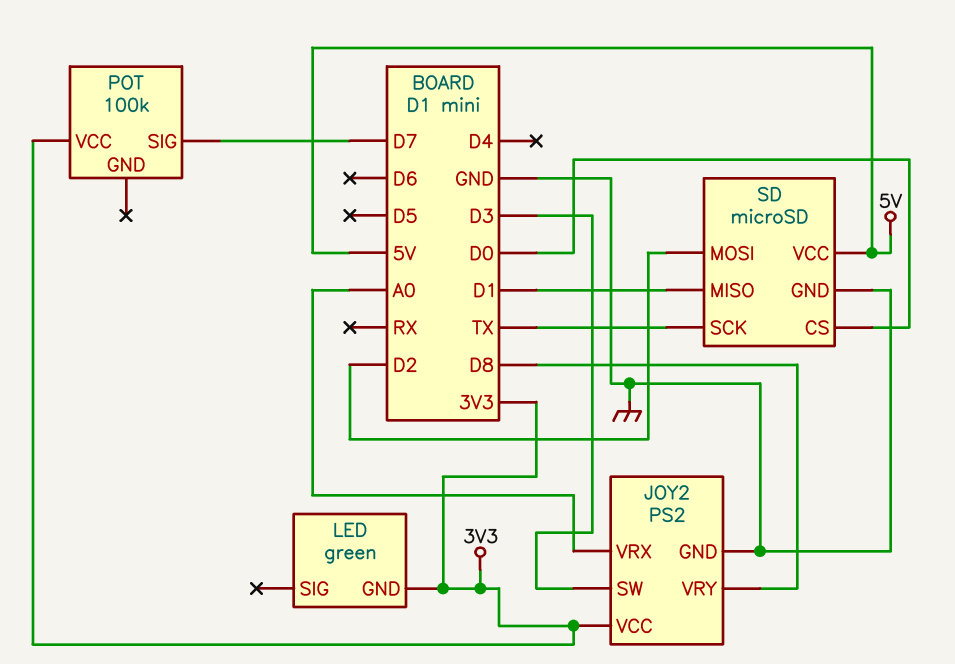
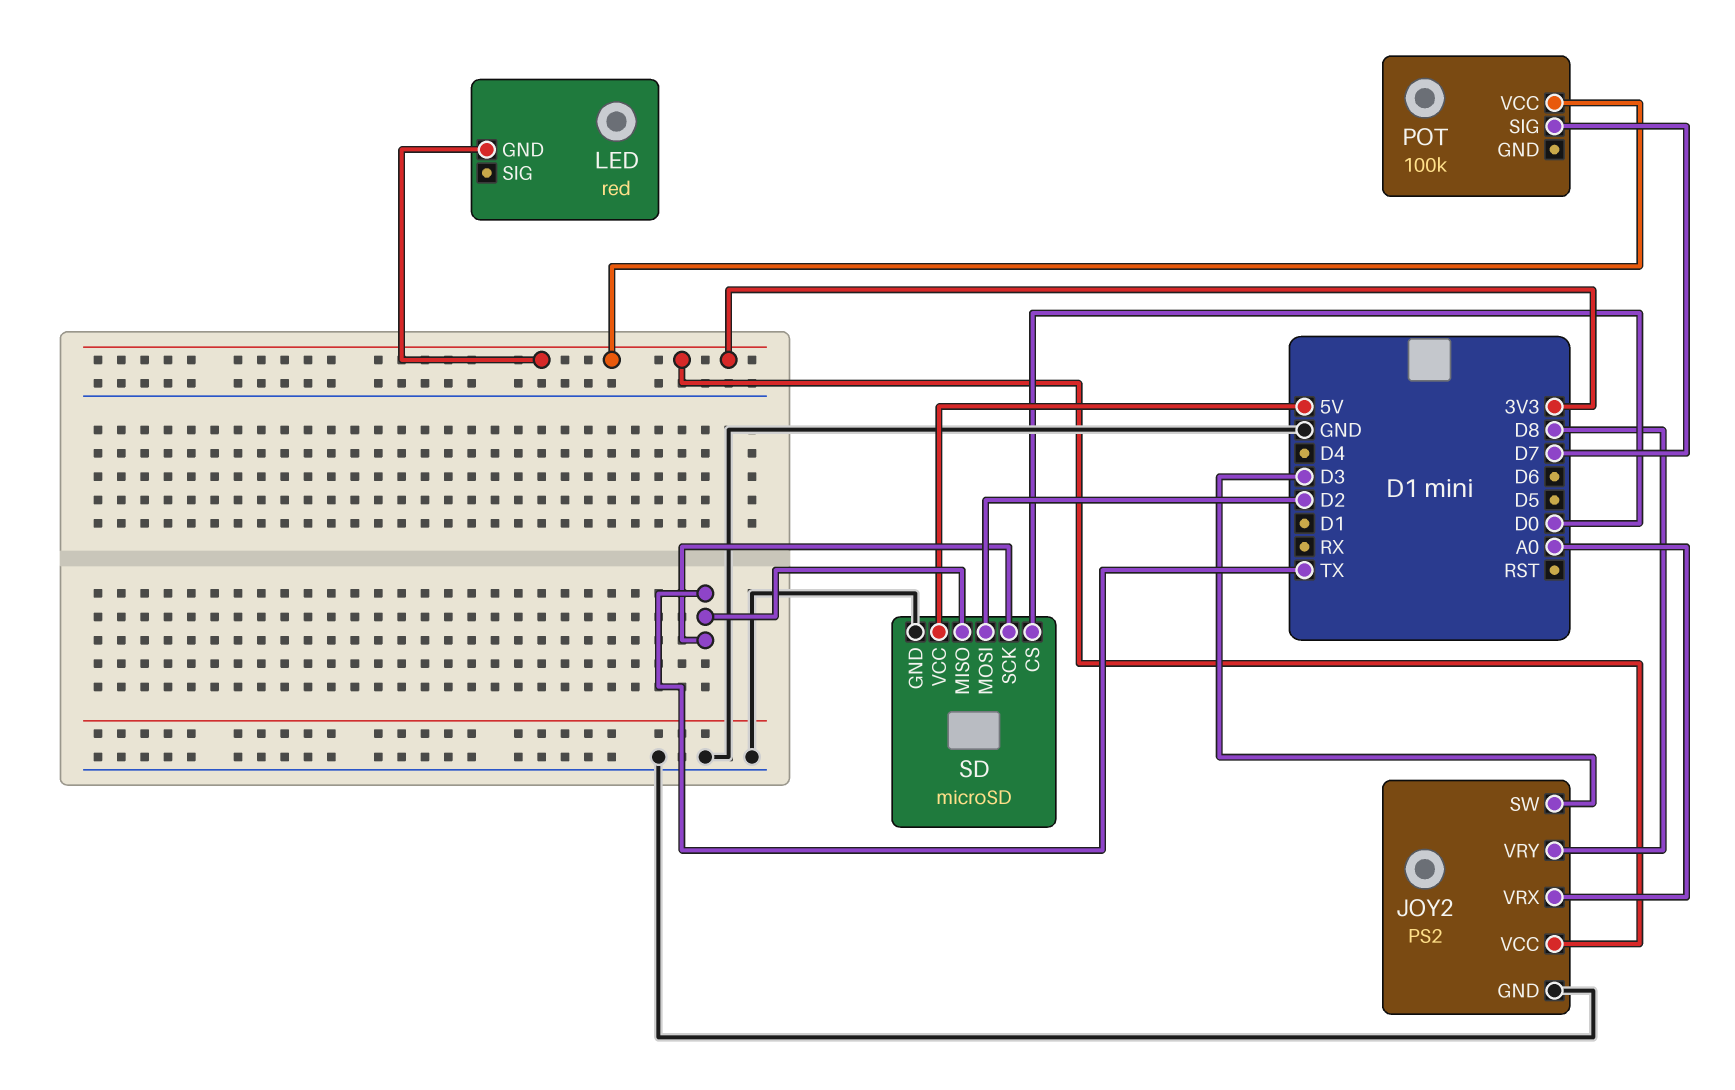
LED: green -> red
SD pin MISO: D1 -> TX

